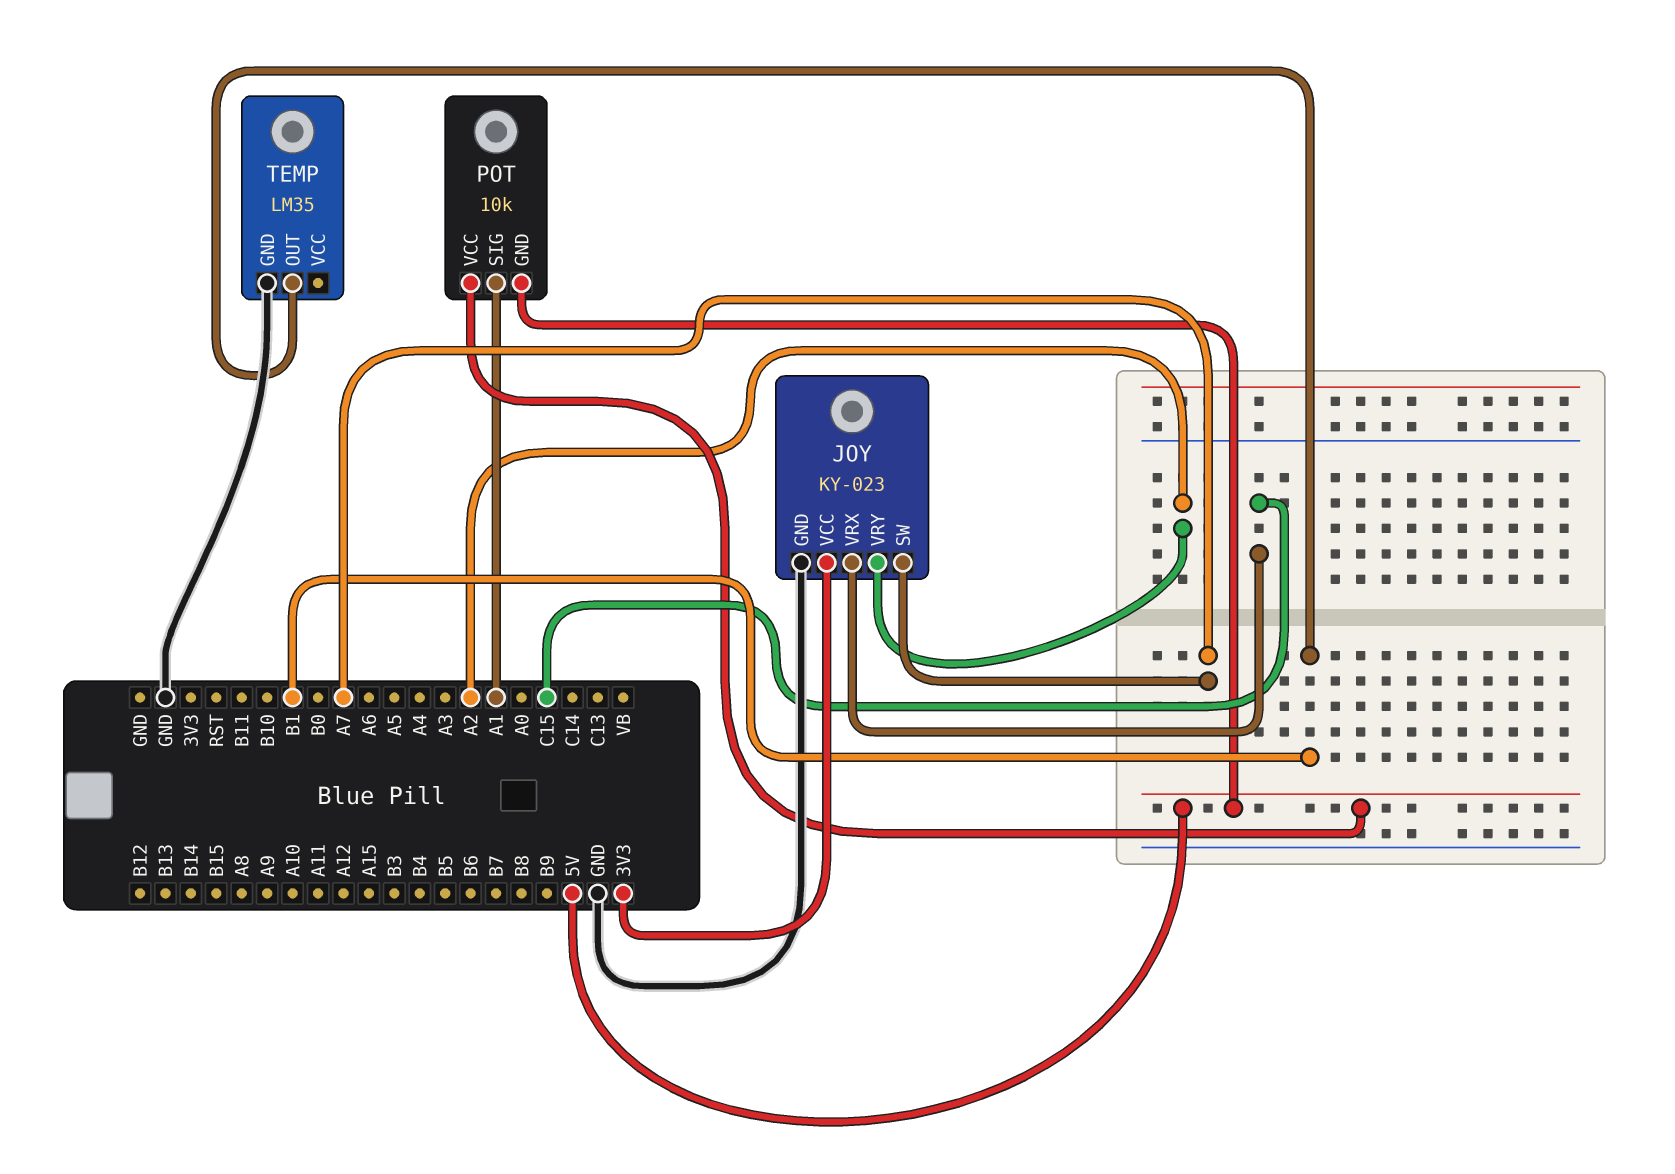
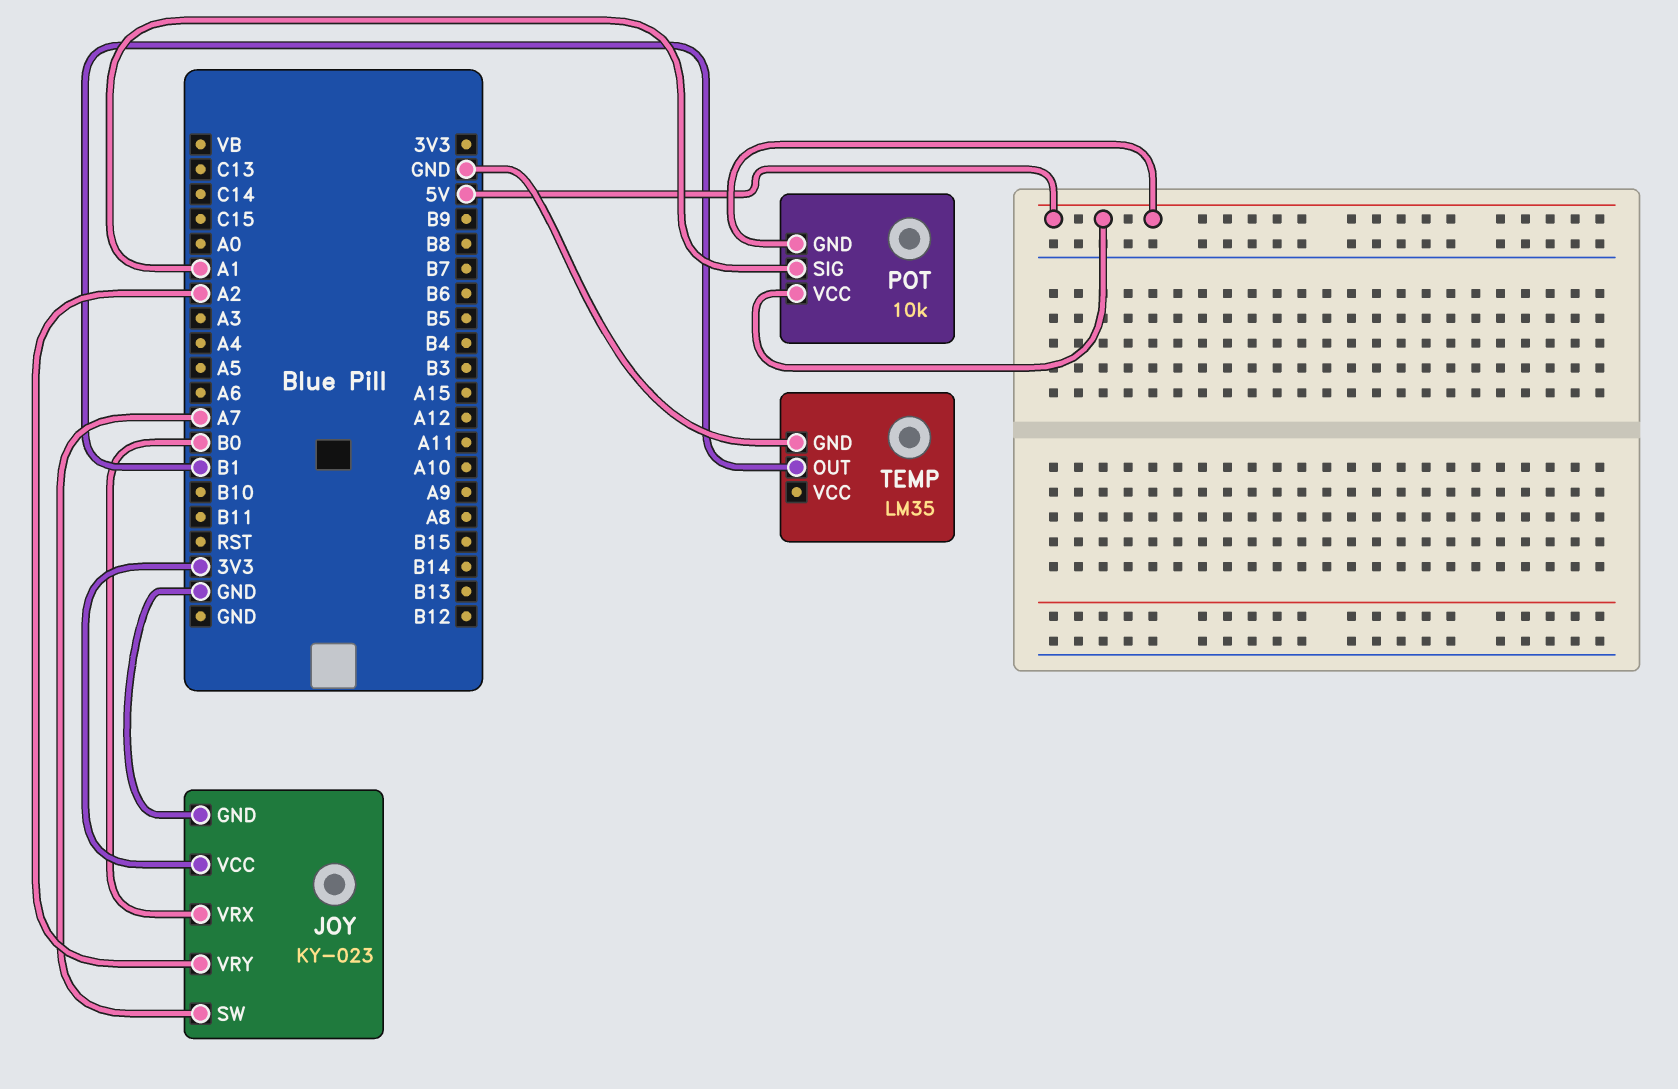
JOY pin VRX: C15 -> B0

